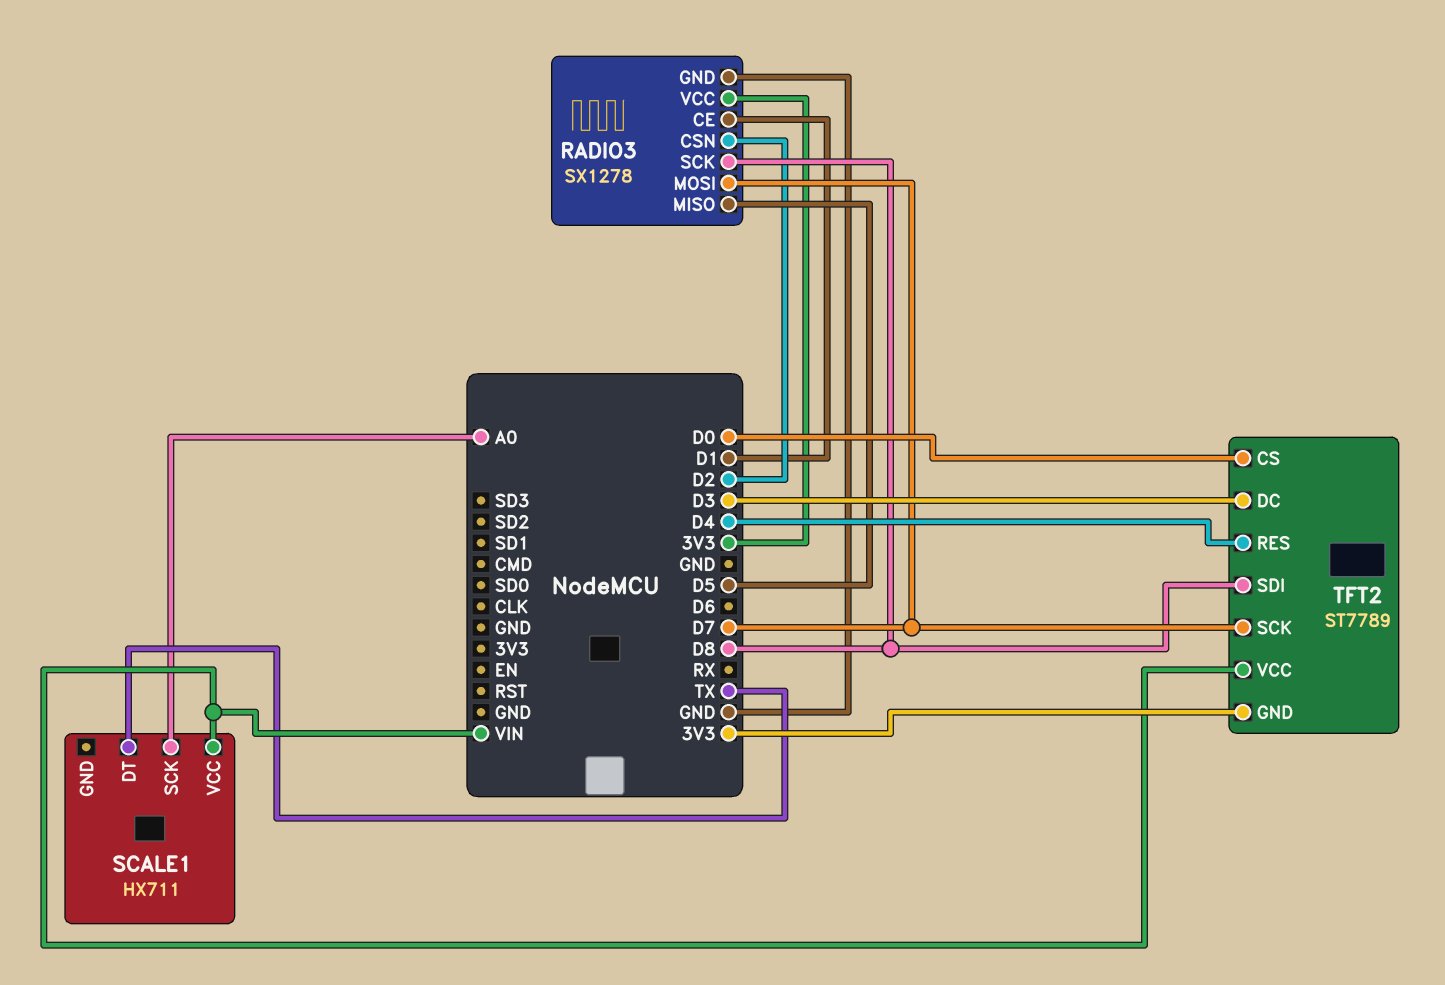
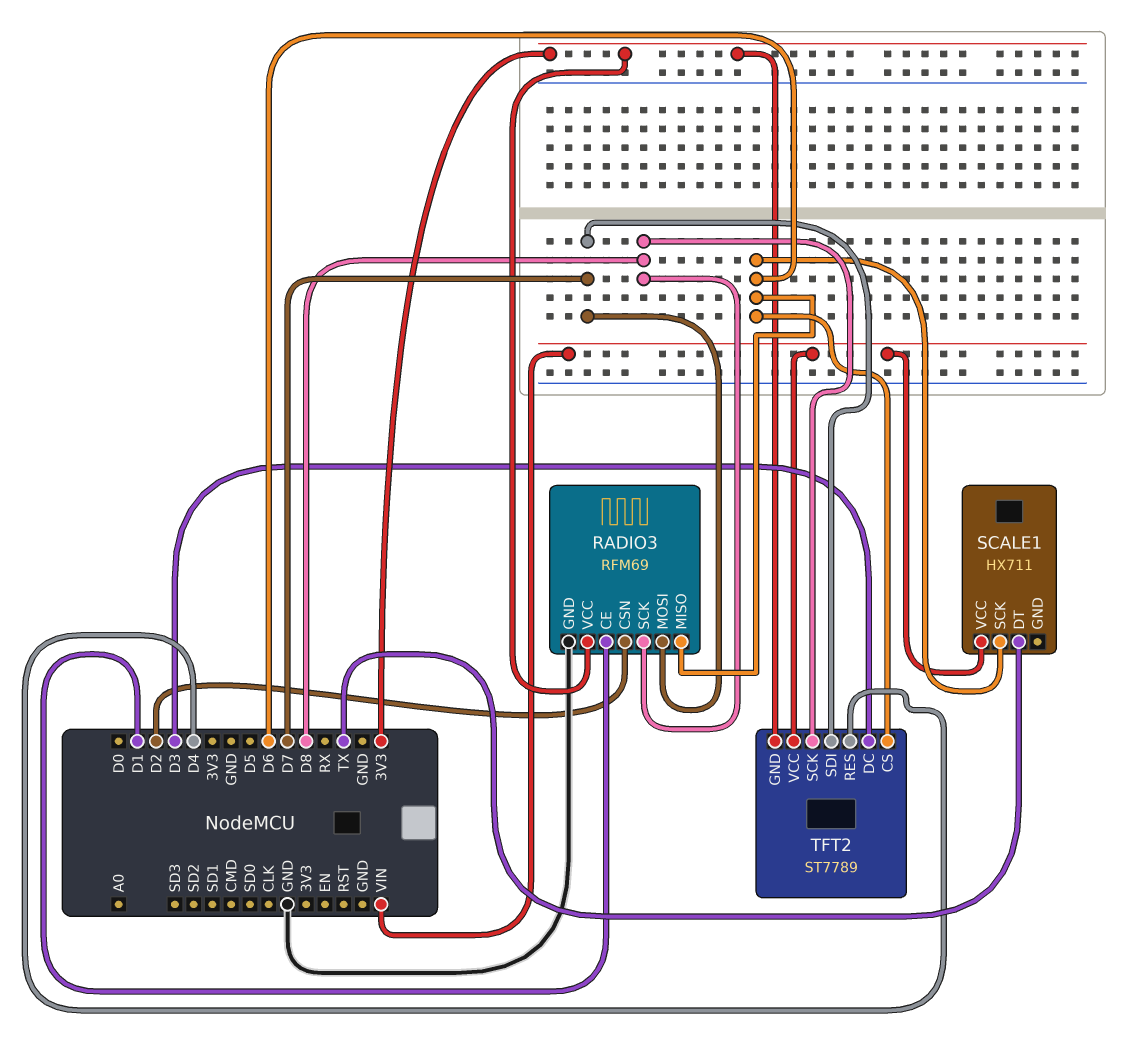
RADIO3: SX1278 -> RFM69
RADIO3 pin MISO: D5 -> D6
SCALE1 pin SCK: A0 -> D6
TFT2 pin CS: D0 -> D6
TFT2 pin SCK: D7 -> D8
TFT2 pin SDI: D8 -> D7

